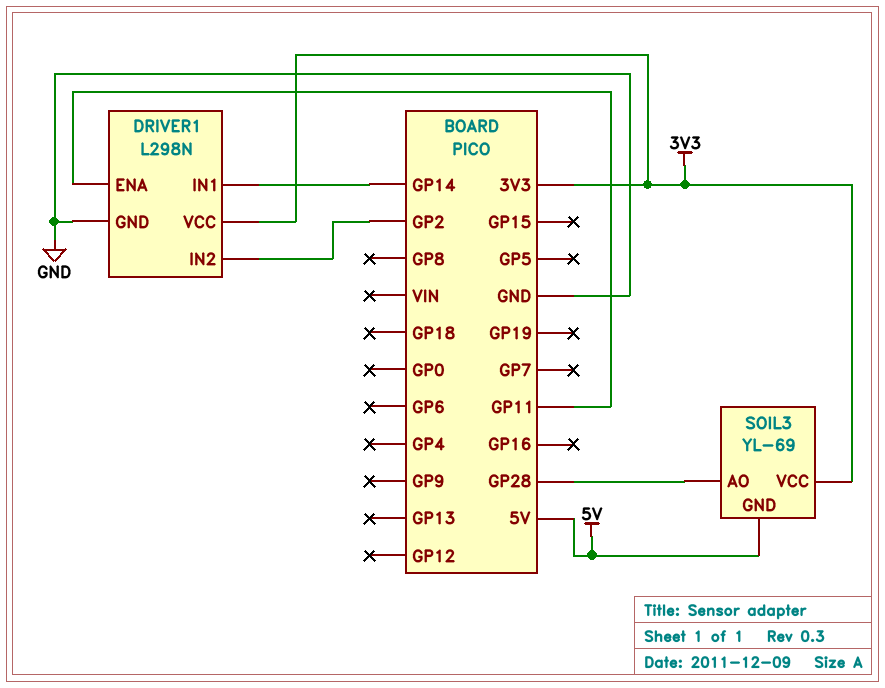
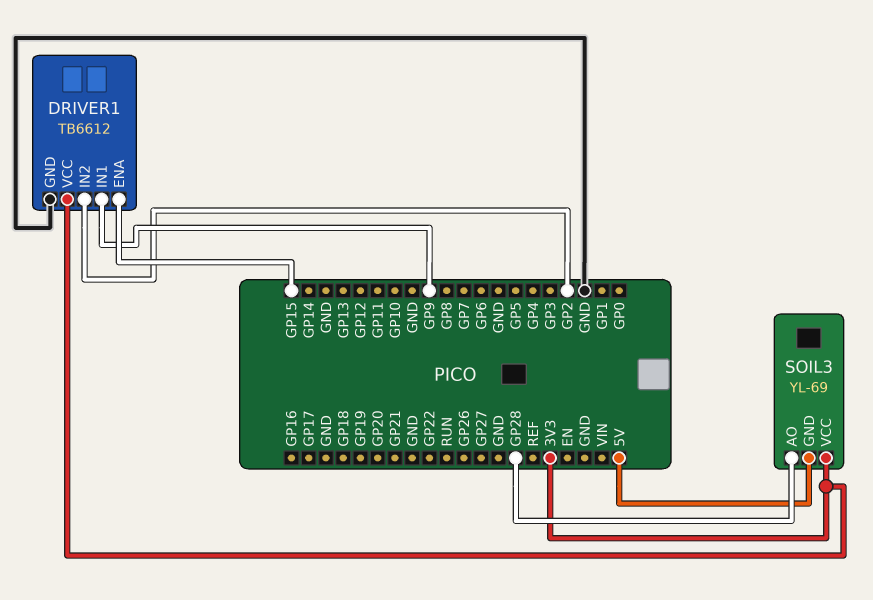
DRIVER1: L298N -> TB6612
DRIVER1 pin ENA: GP11 -> GP15
DRIVER1 pin IN1: GP14 -> GP9

